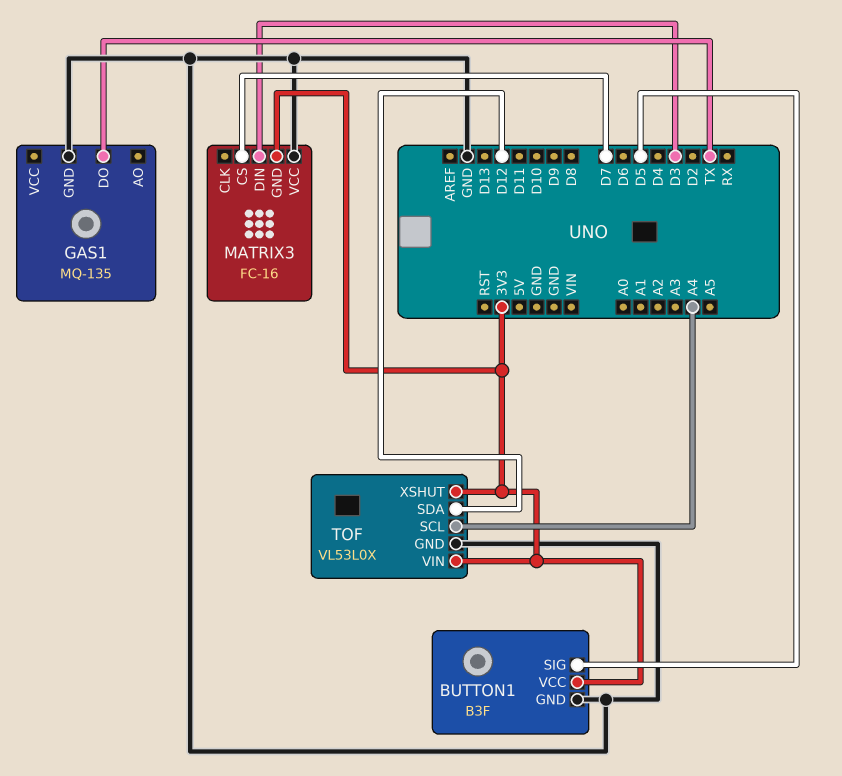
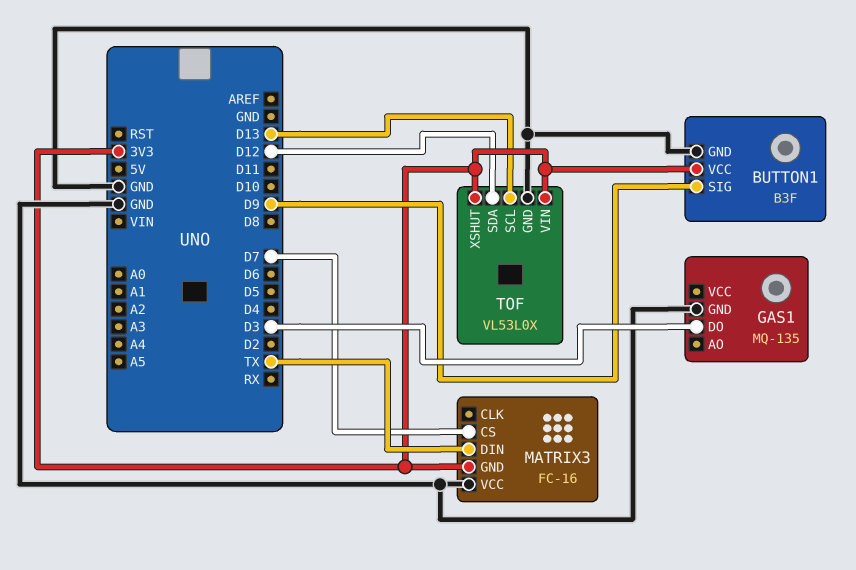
BUTTON1 pin SIG: D5 -> D9
GAS1 pin DO: TX -> D3
MATRIX3 pin DIN: D3 -> TX
TOF pin SCL: A4 -> D13

